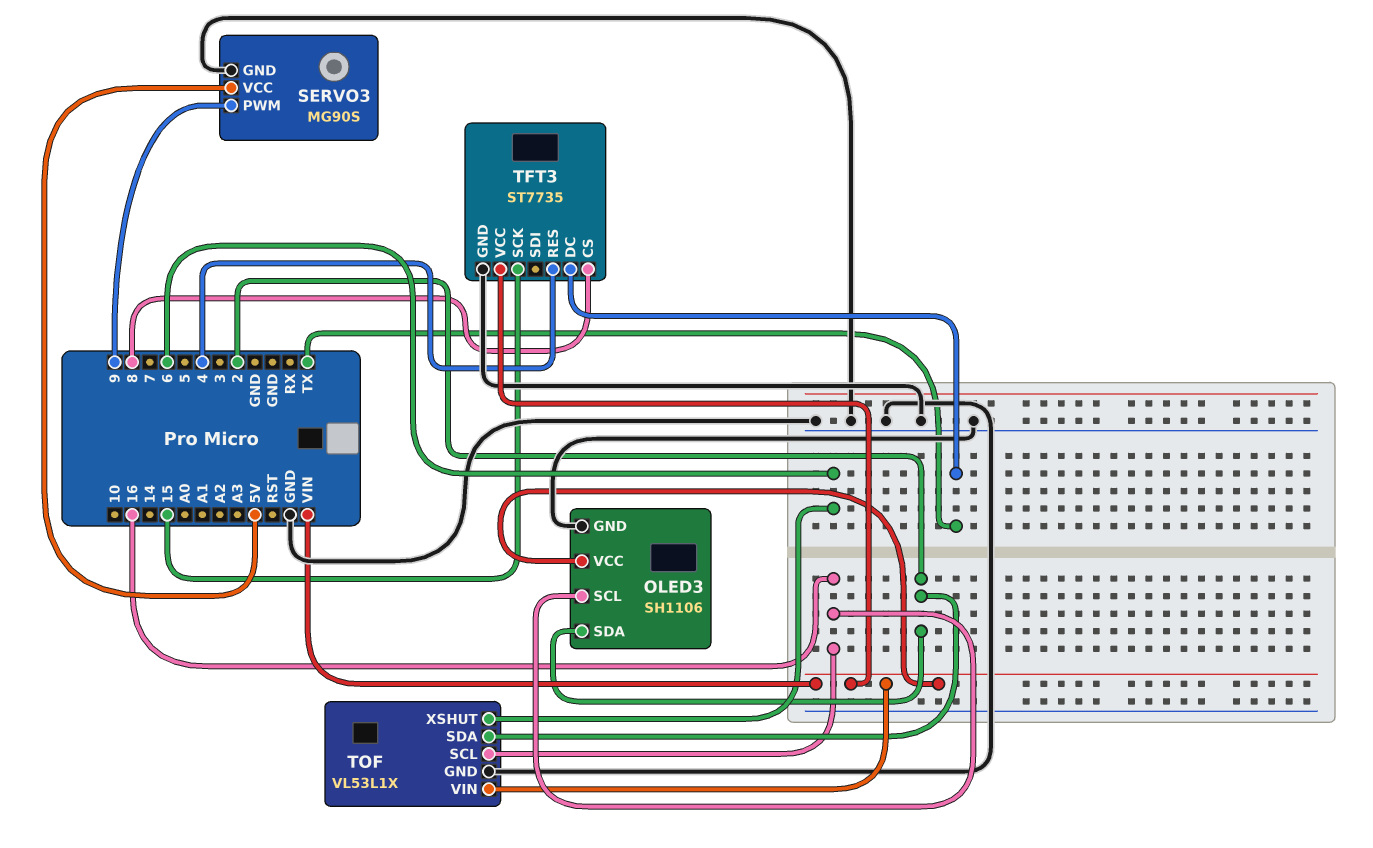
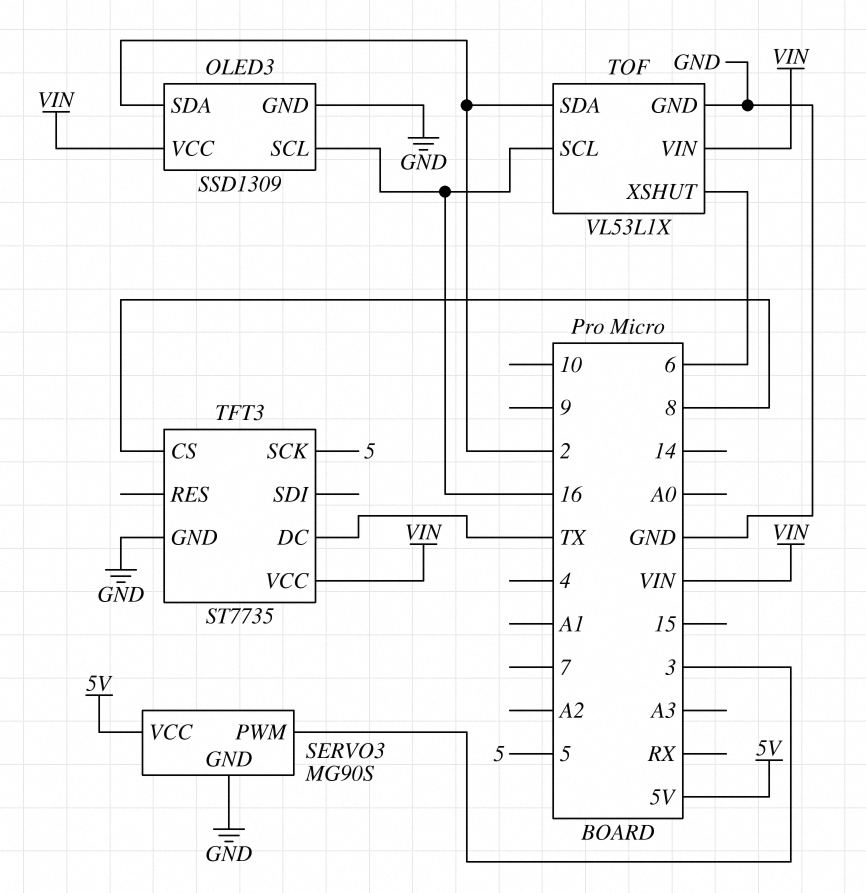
OLED3: SH1106 -> SSD1309
SERVO3 pin PWM: 9 -> 3
TFT3 pin RES: 4 -> none
TFT3 pin SCK: 15 -> 5

